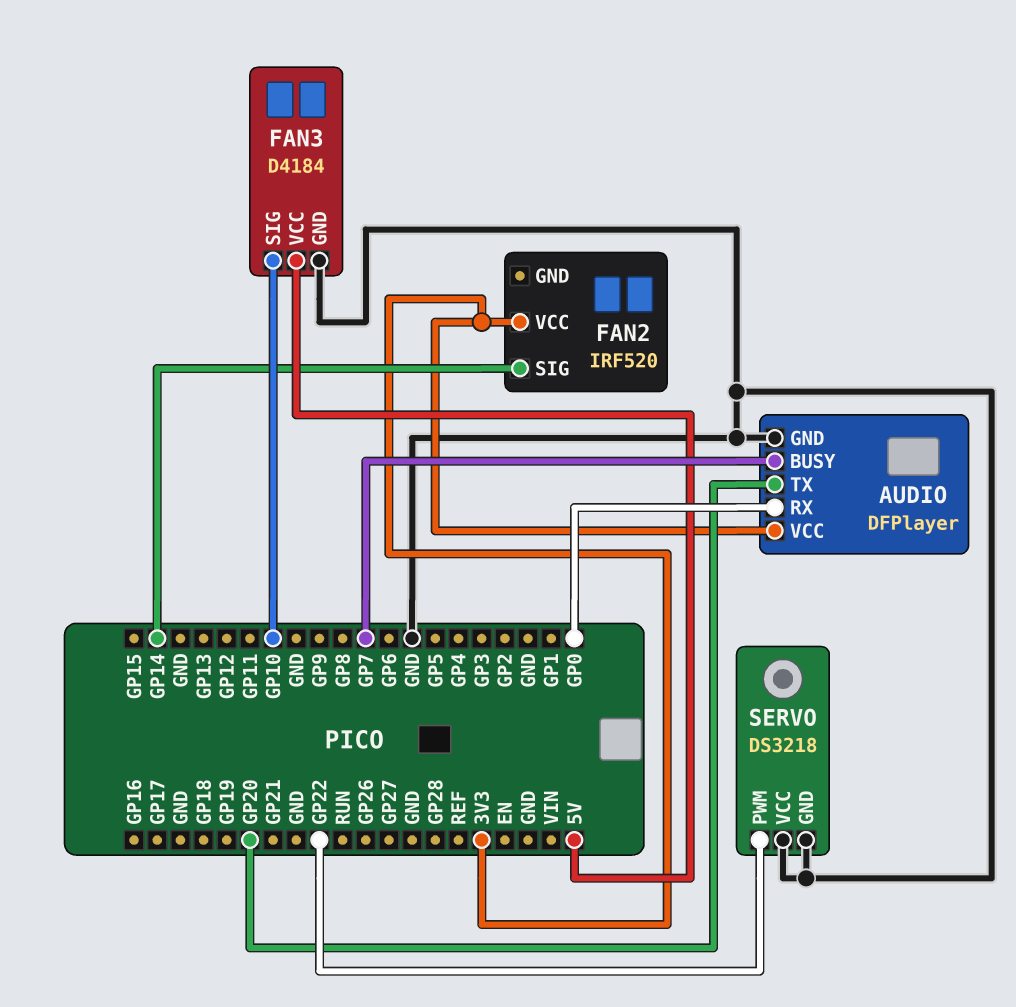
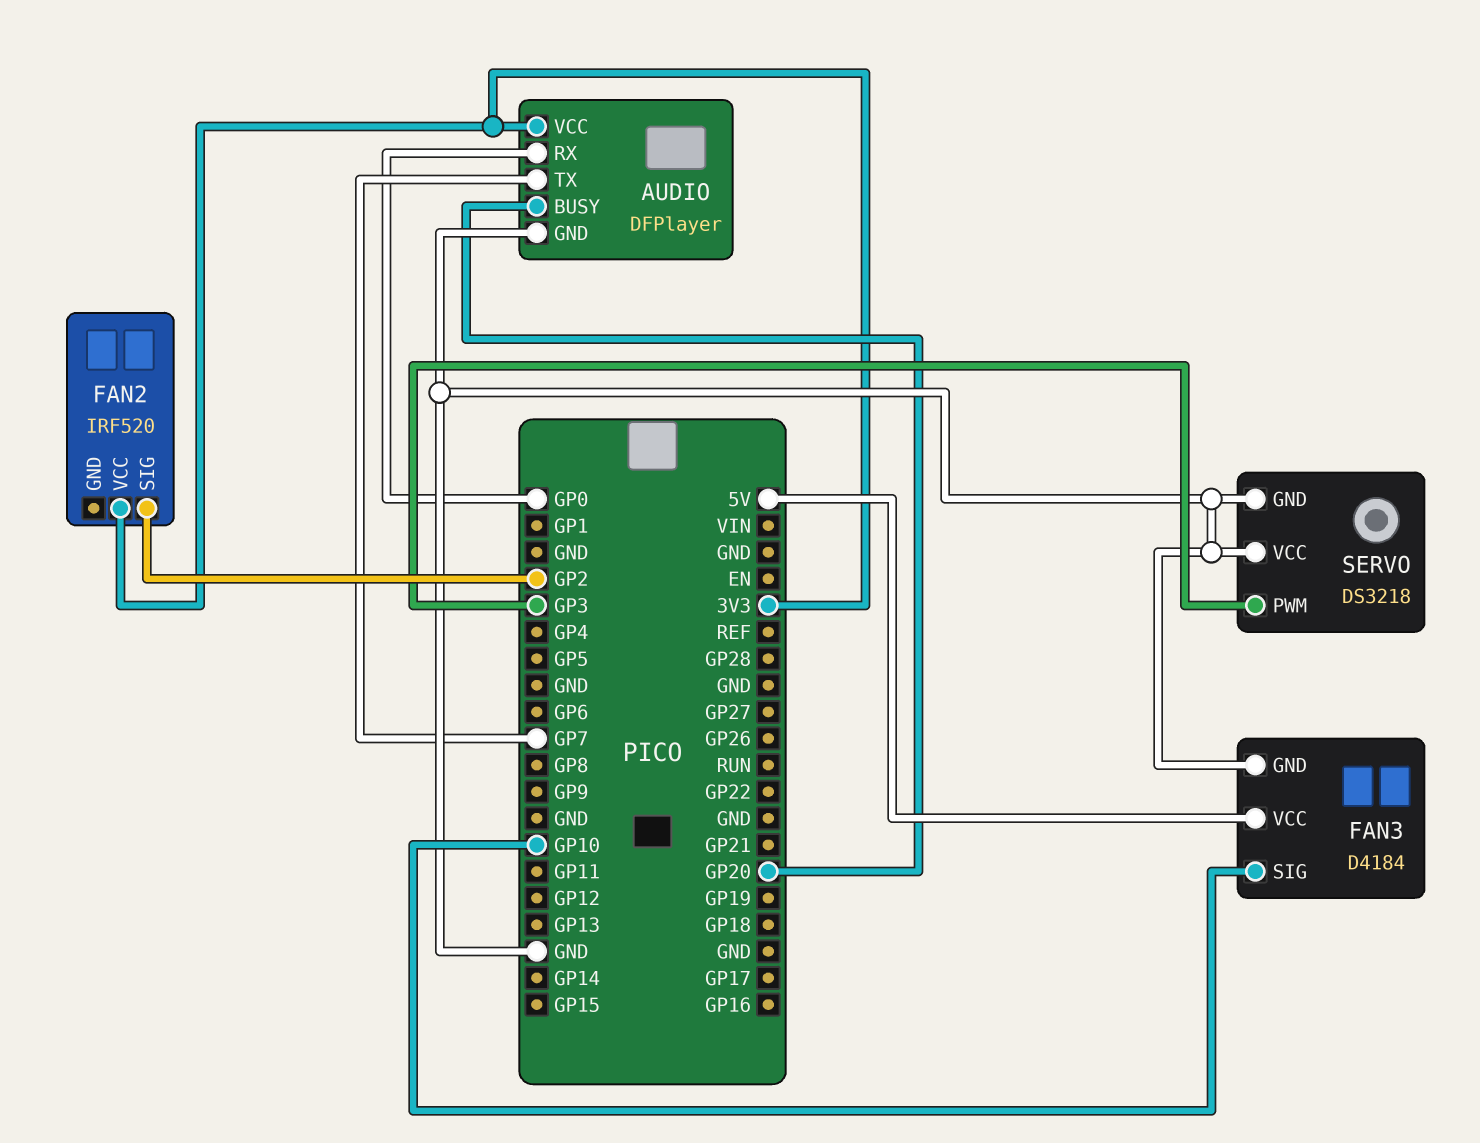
AUDIO pin BUSY: GP7 -> GP20
AUDIO pin TX: GP20 -> GP7
FAN2 pin SIG: GP14 -> GP2
SERVO pin PWM: GP22 -> GP3

